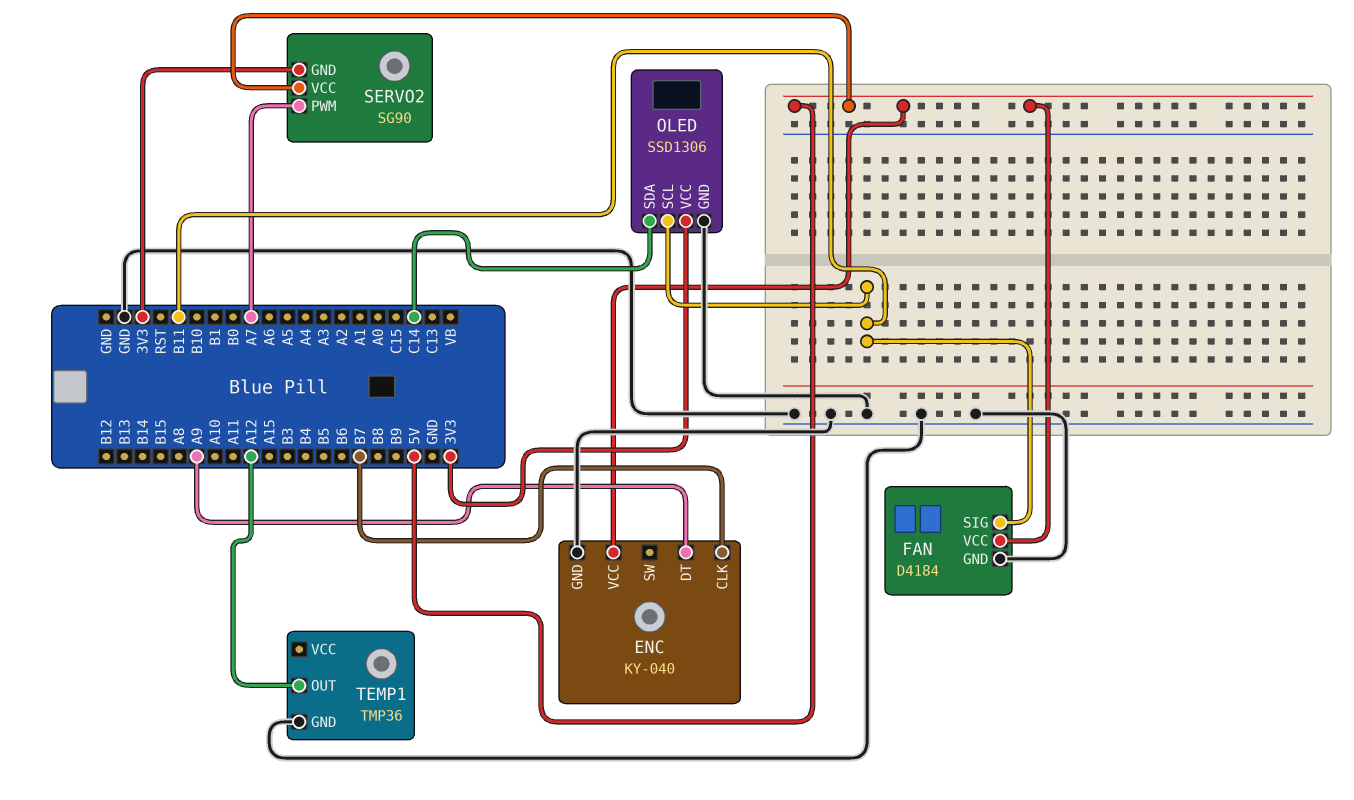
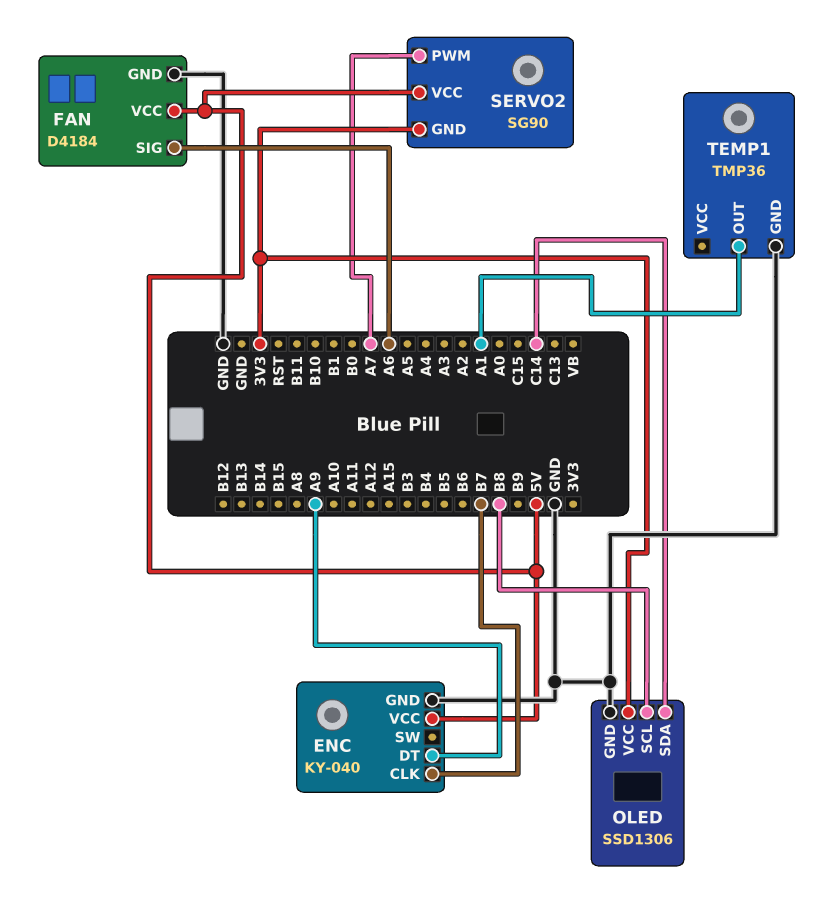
FAN pin SIG: B11 -> A6
OLED pin SCL: B11 -> B8
TEMP1 pin OUT: A12 -> A1

